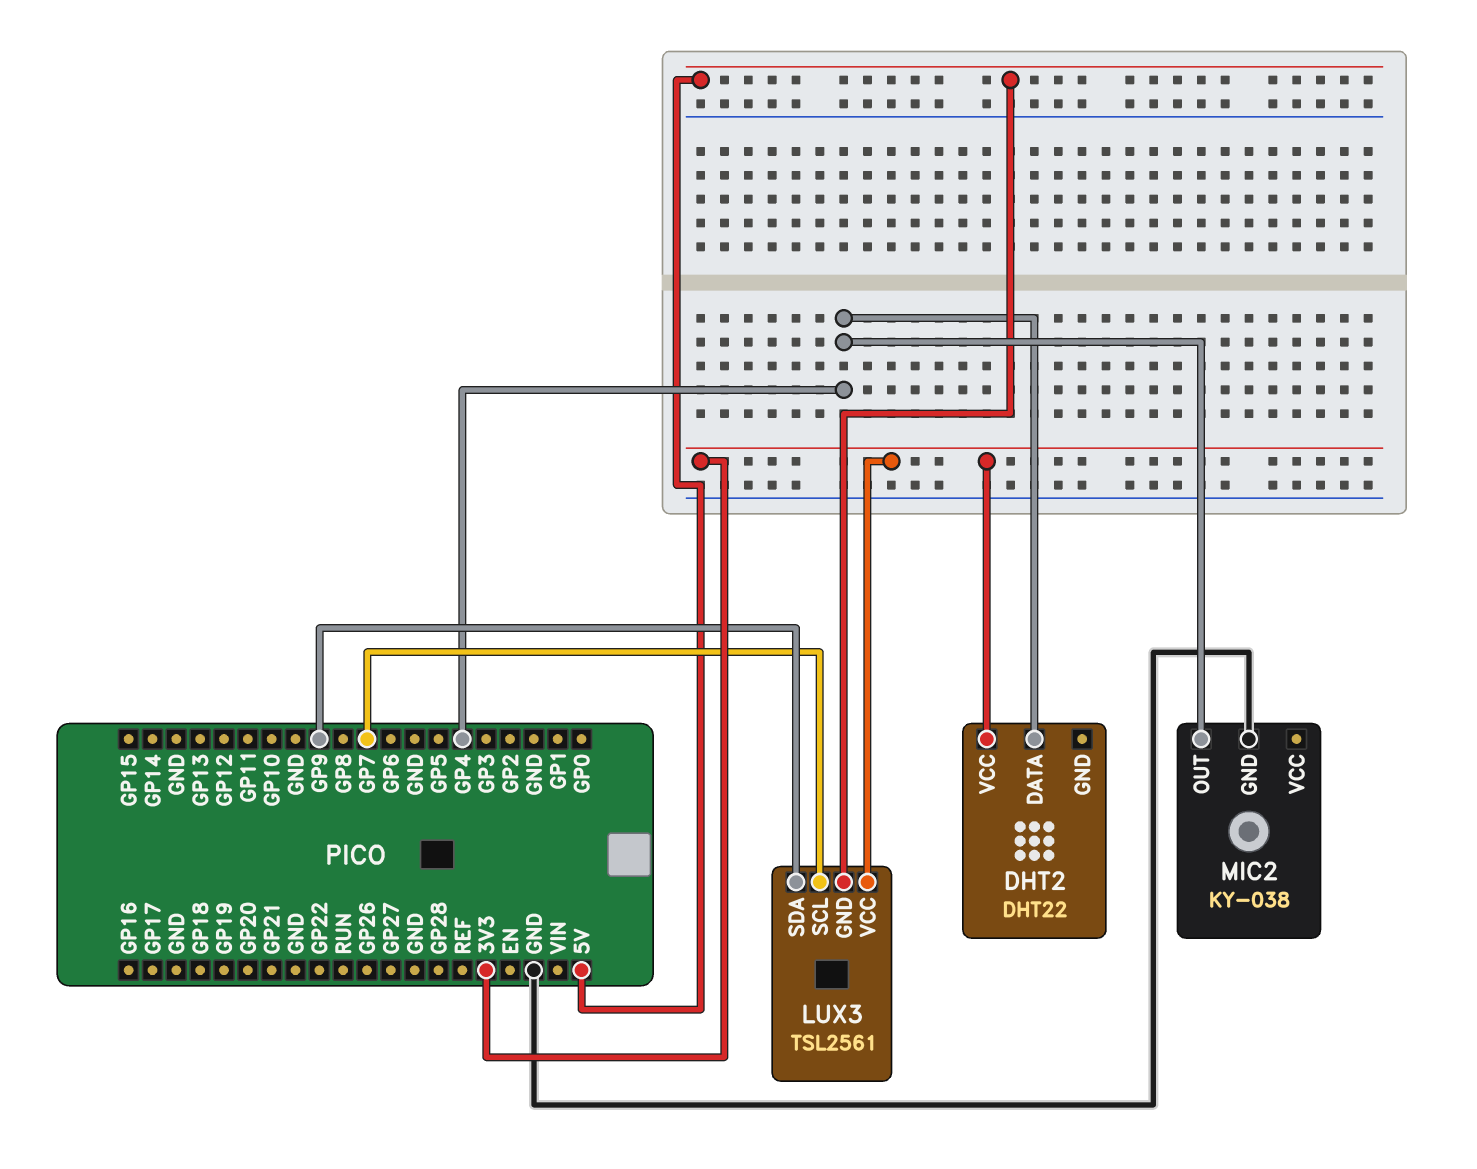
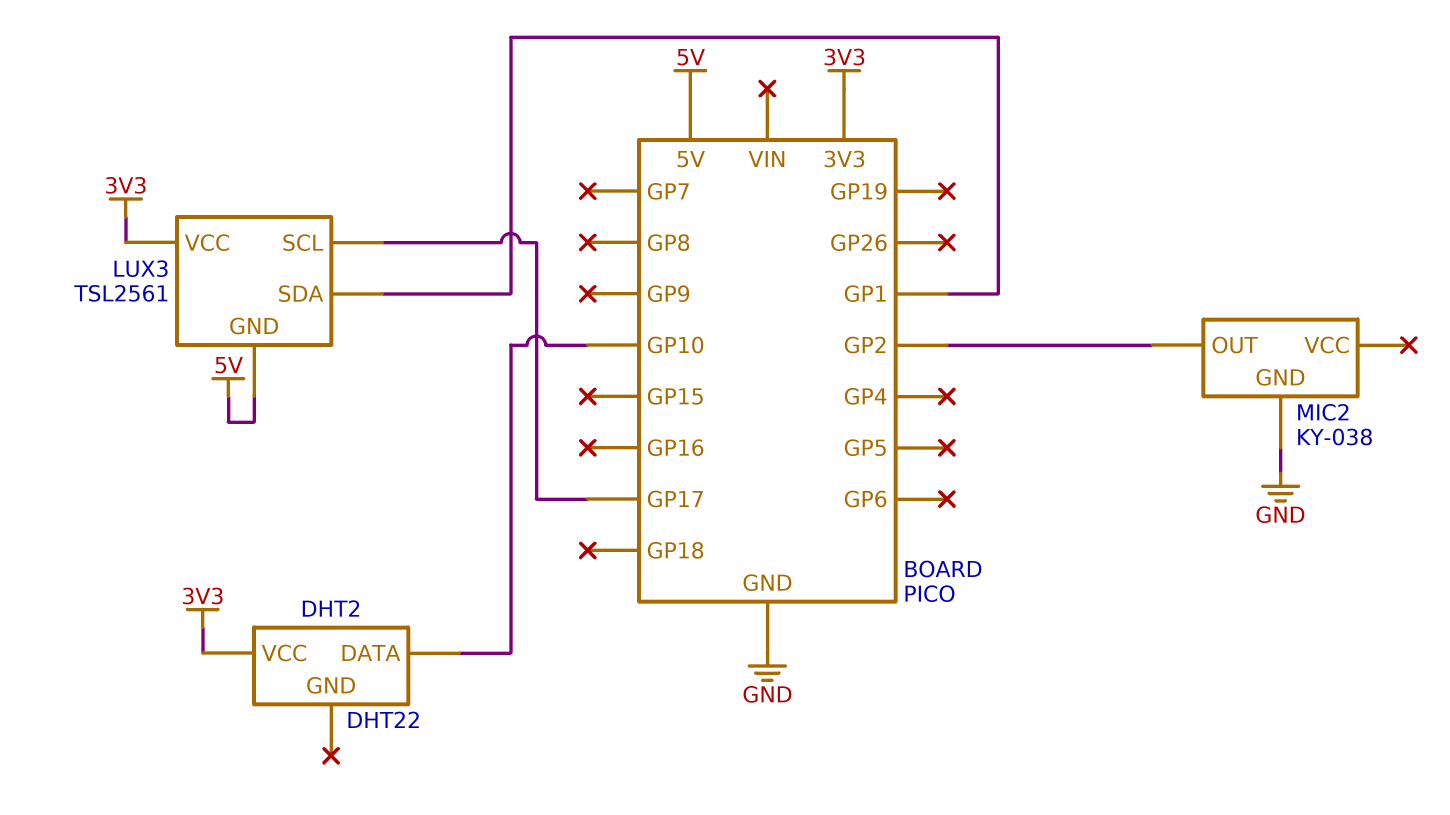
DHT2 pin DATA: GP4 -> GP10
LUX3 pin SCL: GP7 -> GP17
LUX3 pin SDA: GP9 -> GP1
MIC2 pin OUT: GP4 -> GP2

